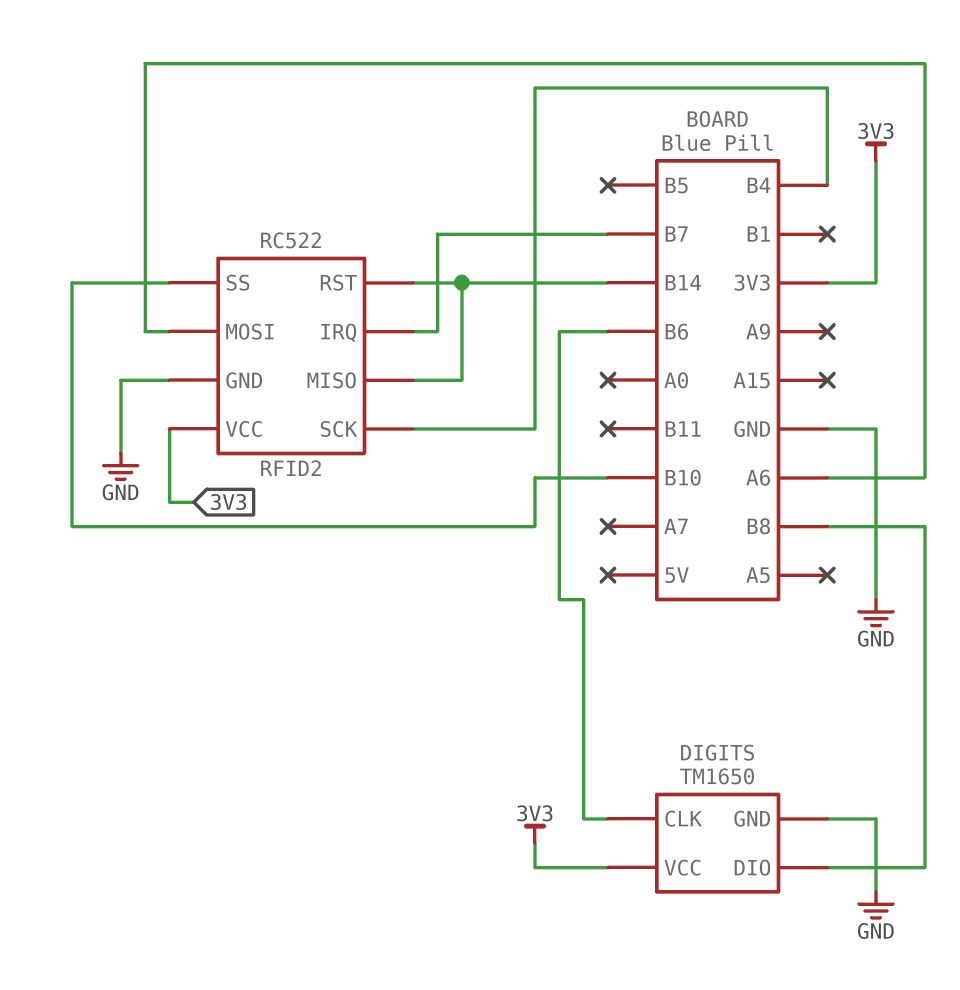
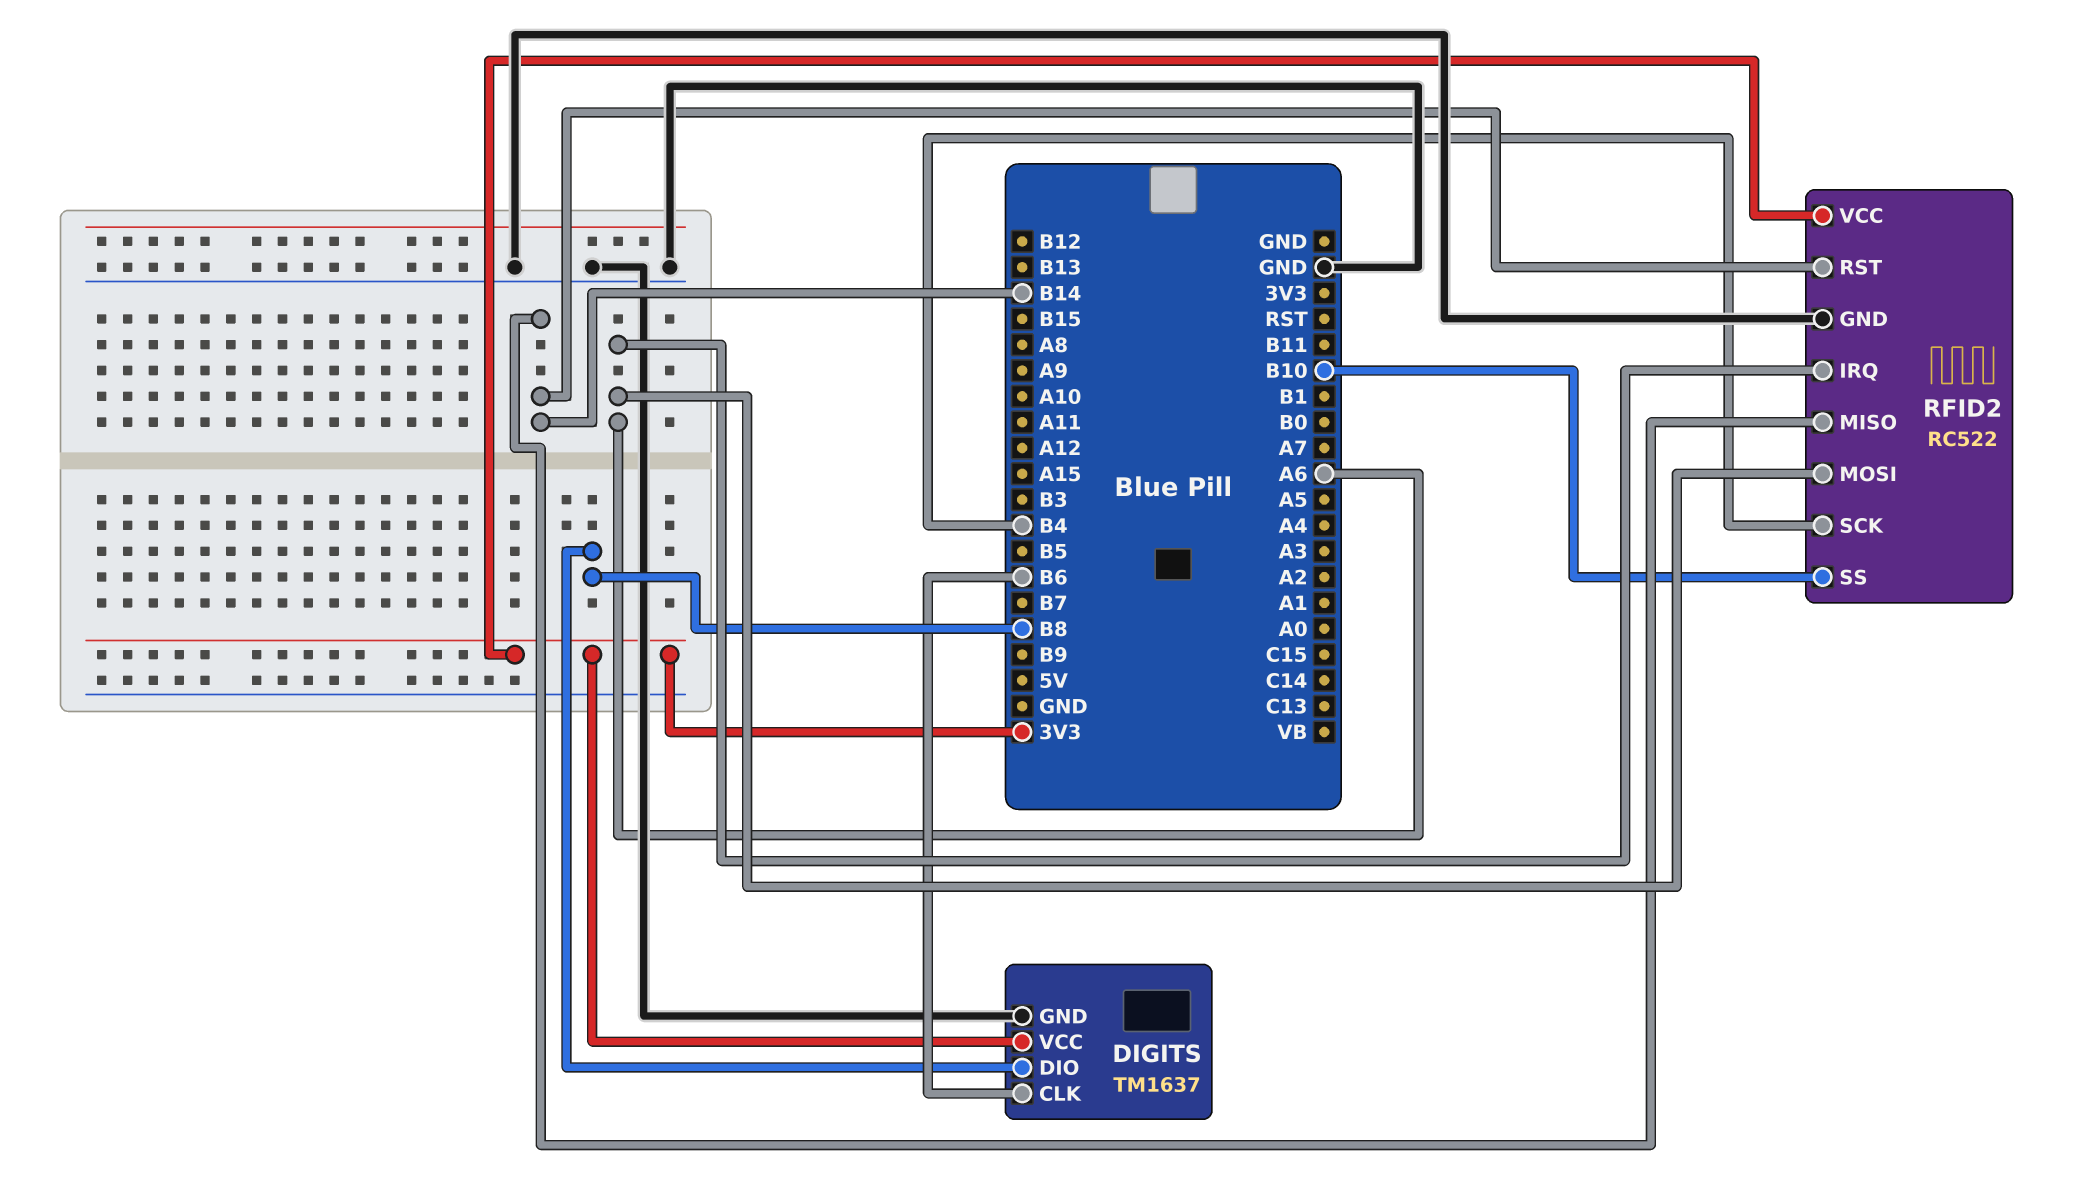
DIGITS: TM1650 -> TM1637
RFID2 pin IRQ: B7 -> A6

